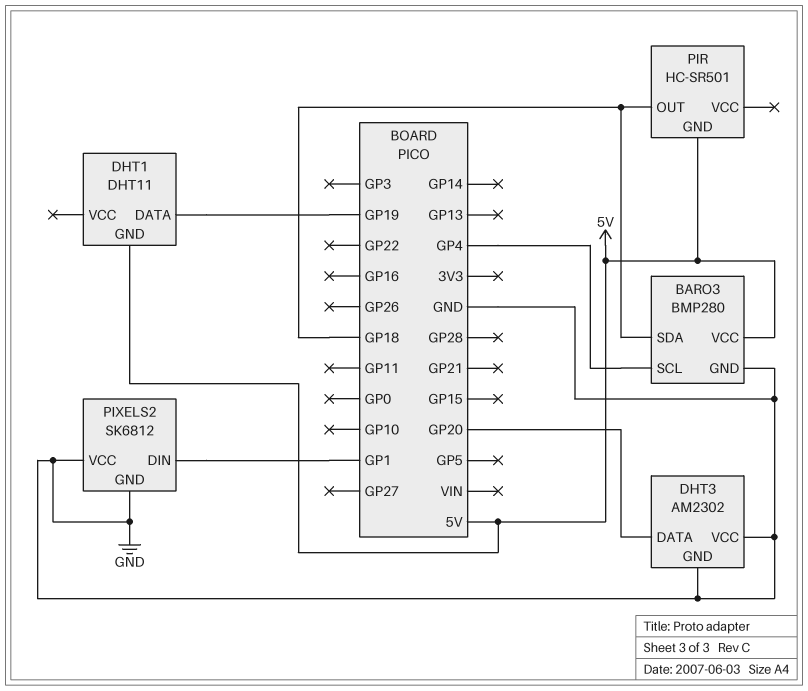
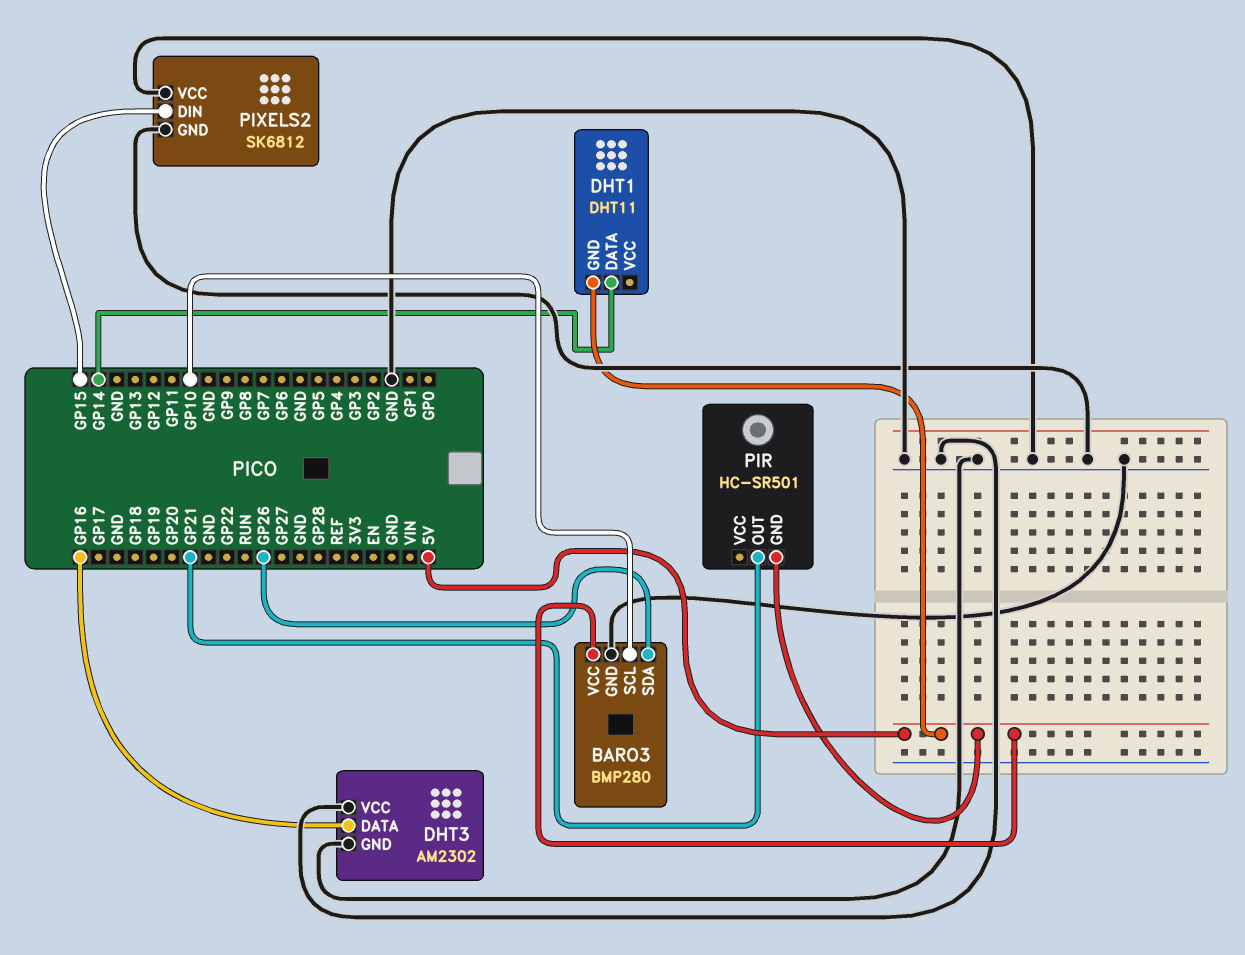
BARO3 pin SCL: GP4 -> GP10
BARO3 pin SDA: GP18 -> GP26
DHT1 pin DATA: GP19 -> GP14
DHT3 pin DATA: GP20 -> GP16
PIR pin OUT: GP18 -> GP21
PIXELS2 pin DIN: GP1 -> GP15

